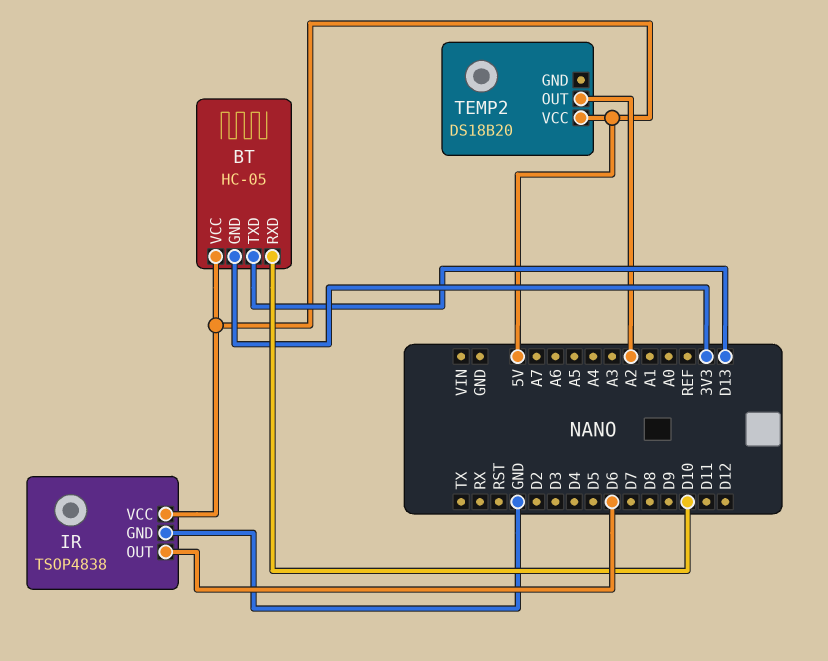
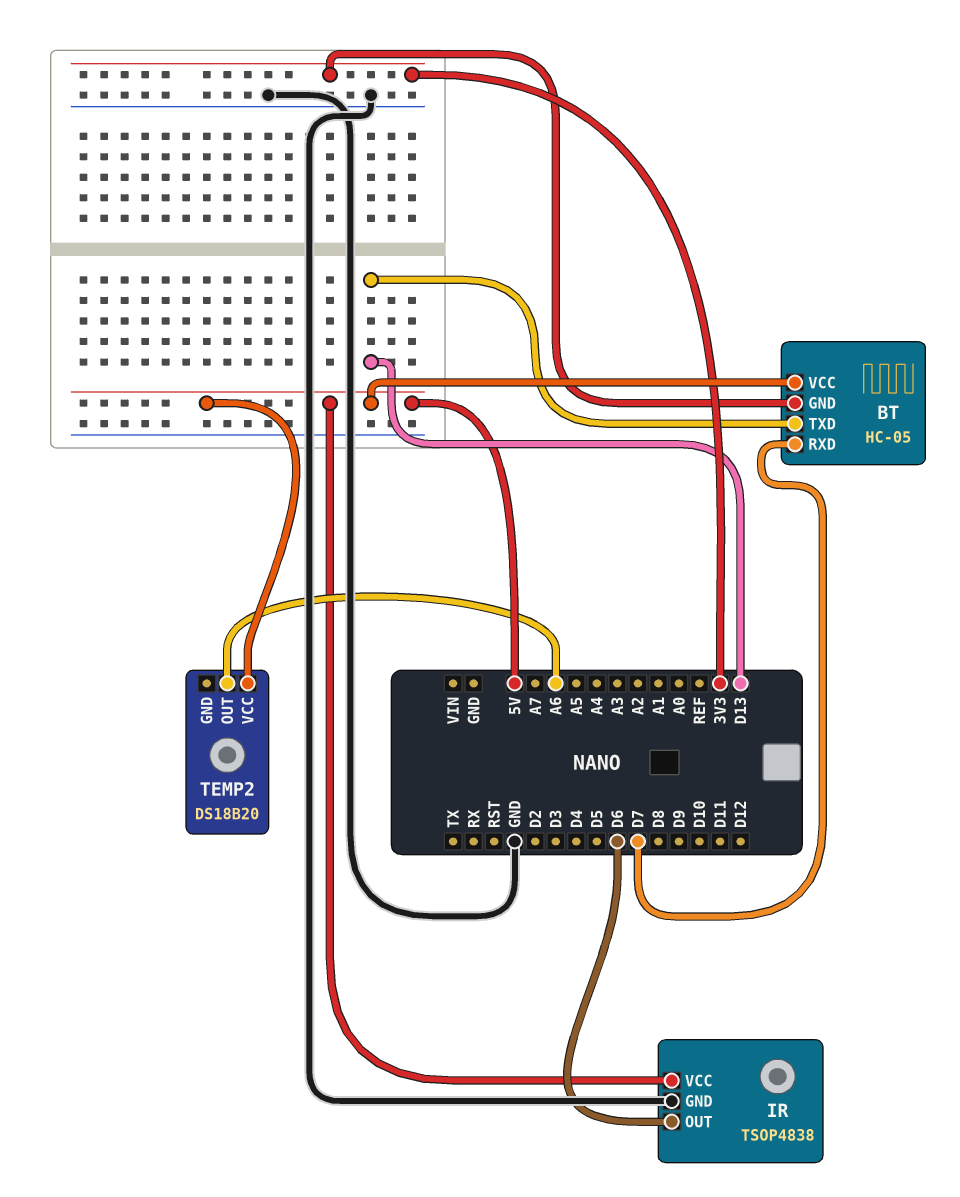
BT pin RXD: D10 -> D7
TEMP2 pin OUT: A2 -> A6

